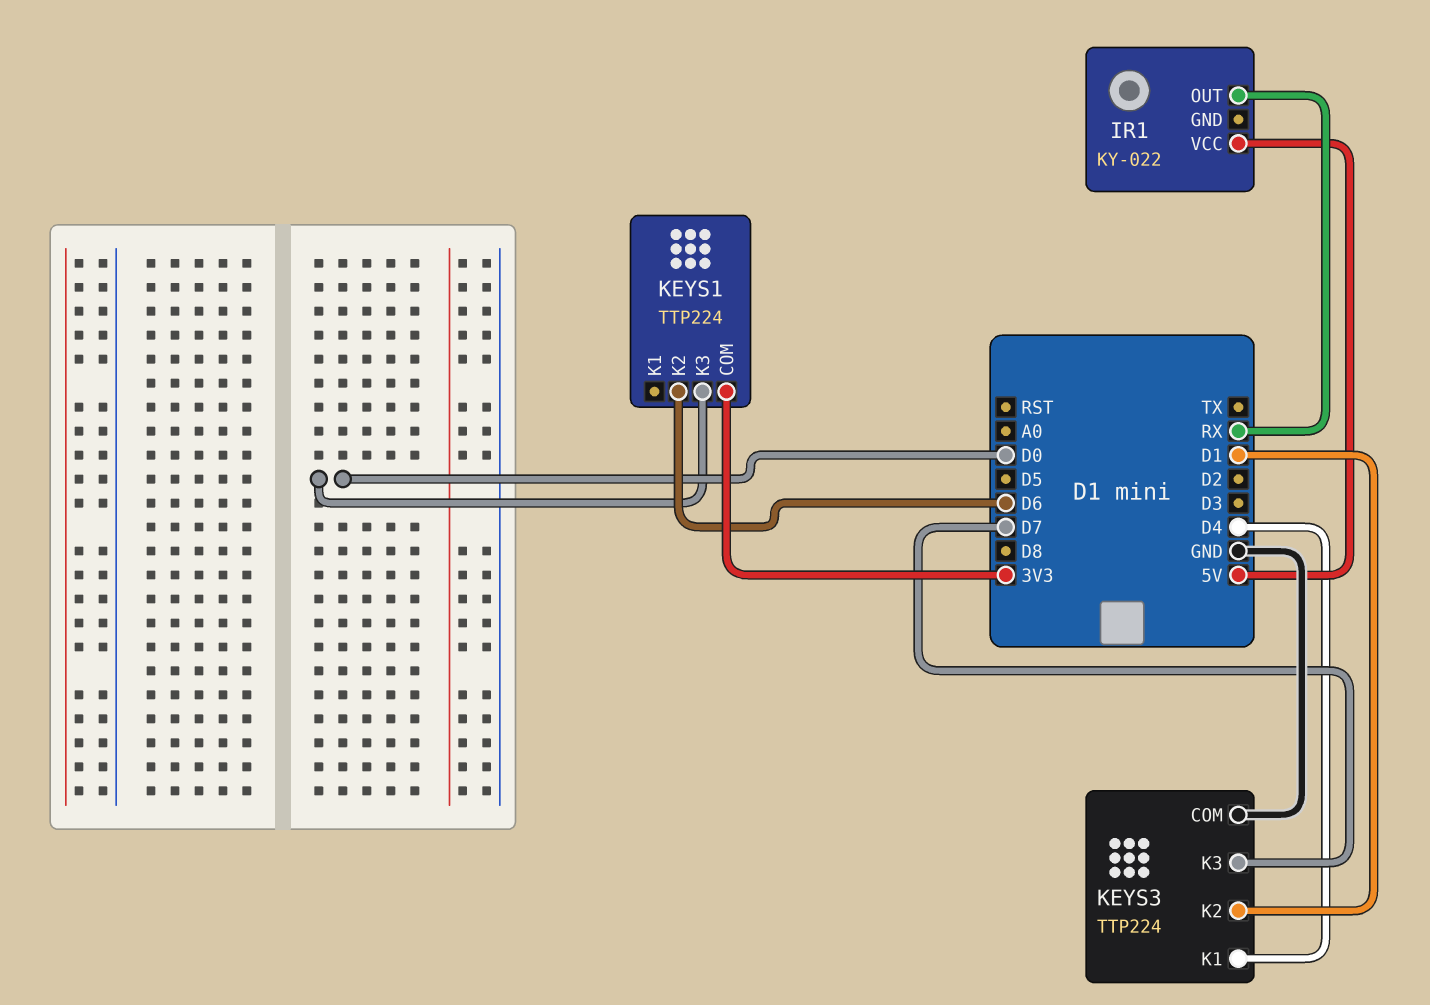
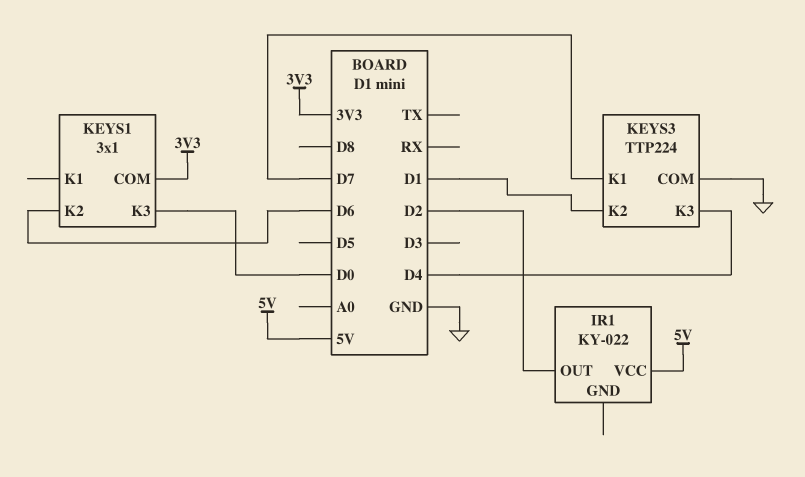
IR1 pin OUT: RX -> D2
KEYS1: TTP224 -> 3x1
KEYS3 pin K1: D4 -> D7
KEYS3 pin K3: D7 -> D4

